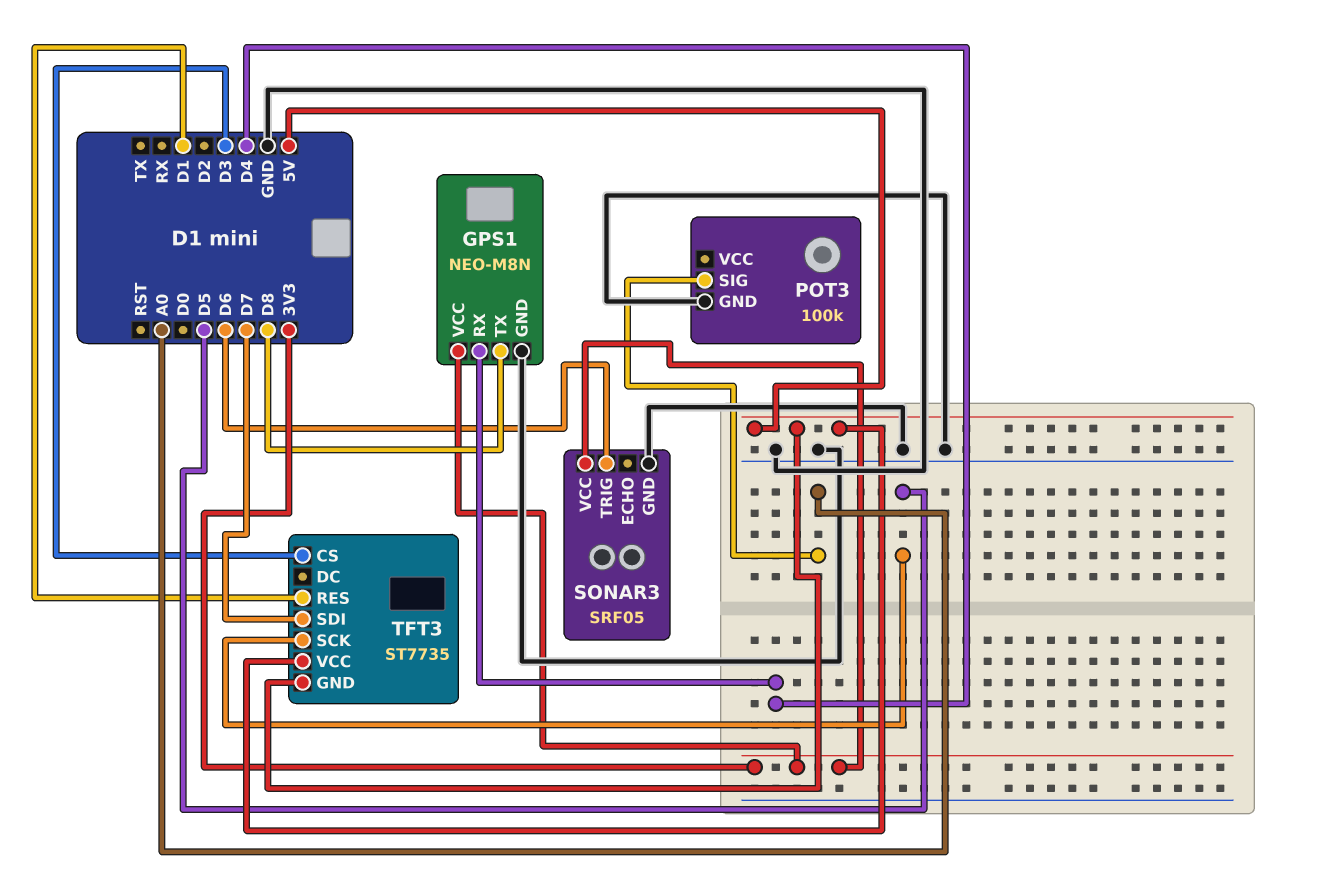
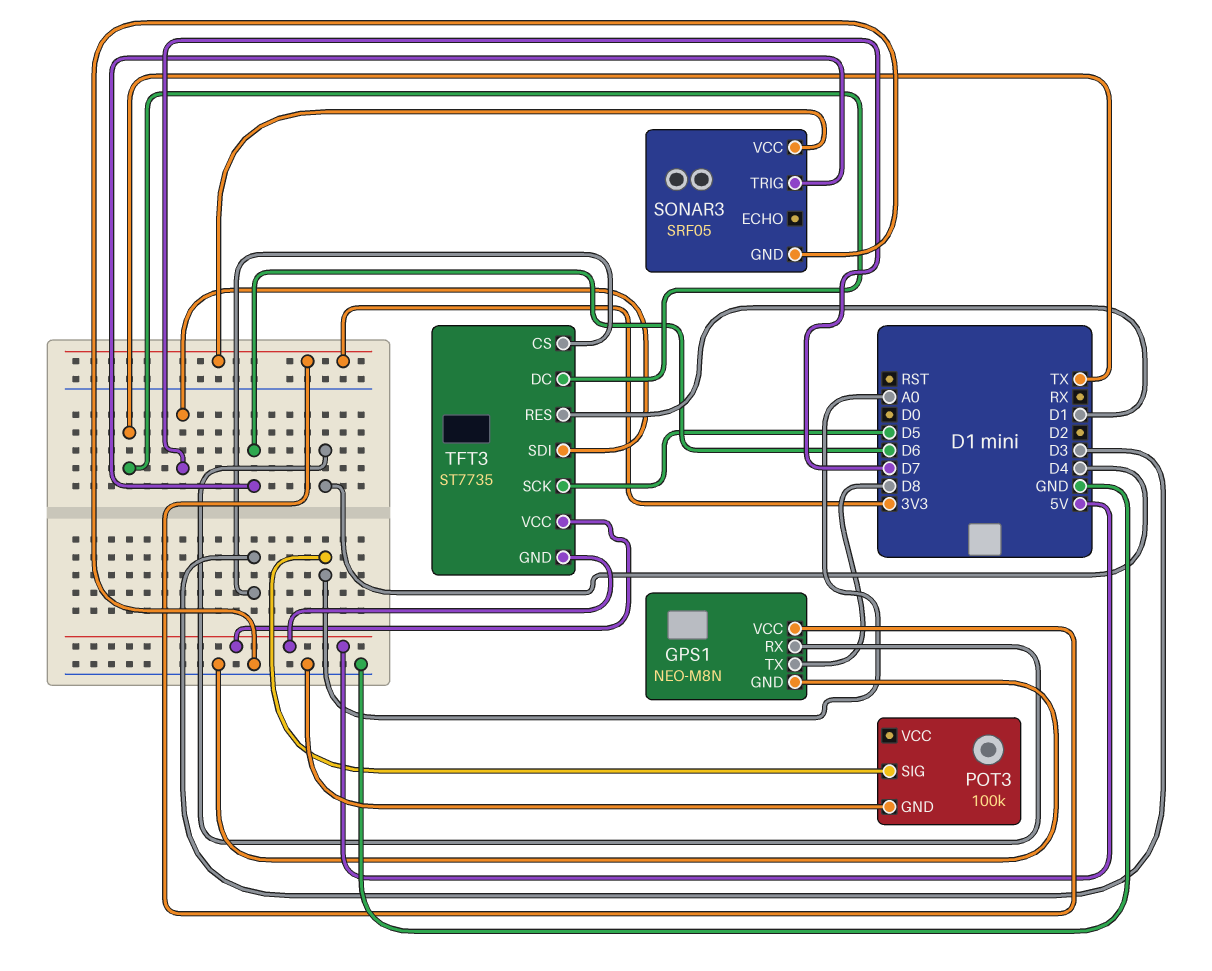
TFT3 pin DC: none -> TX

